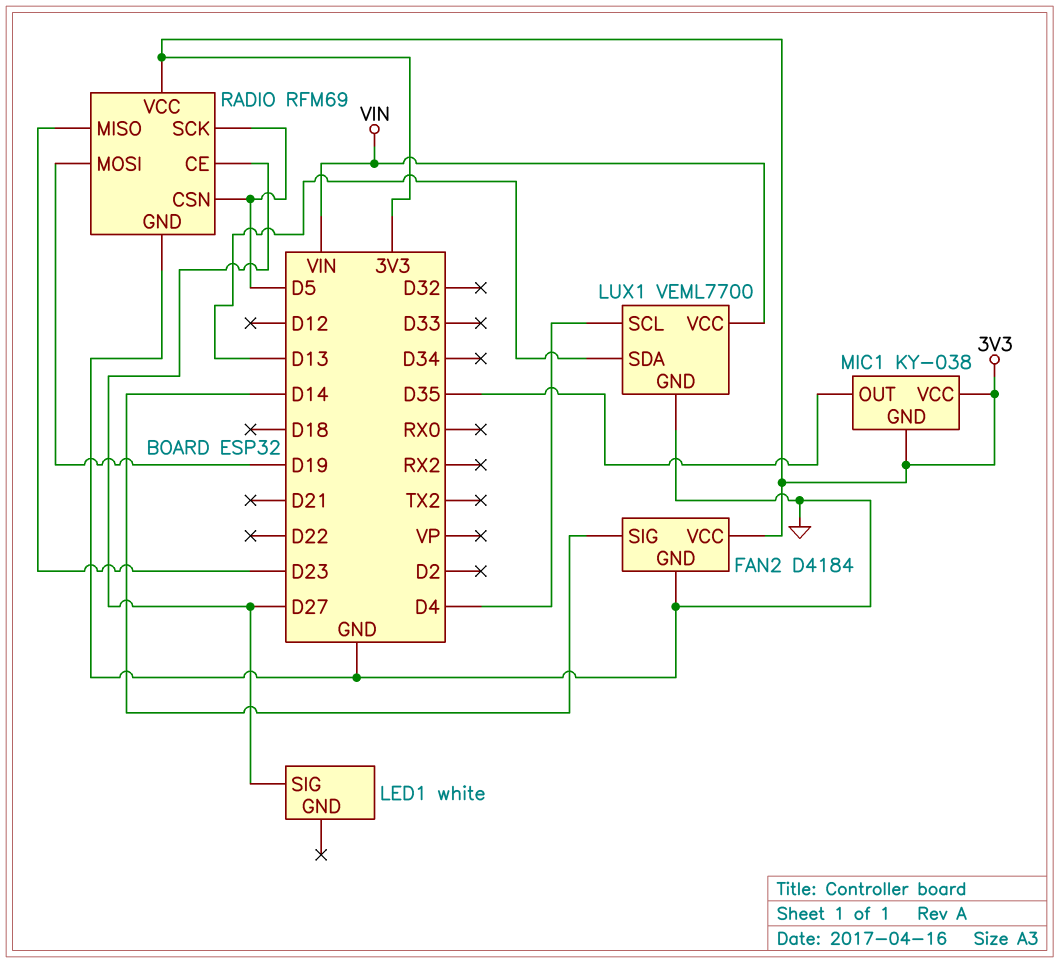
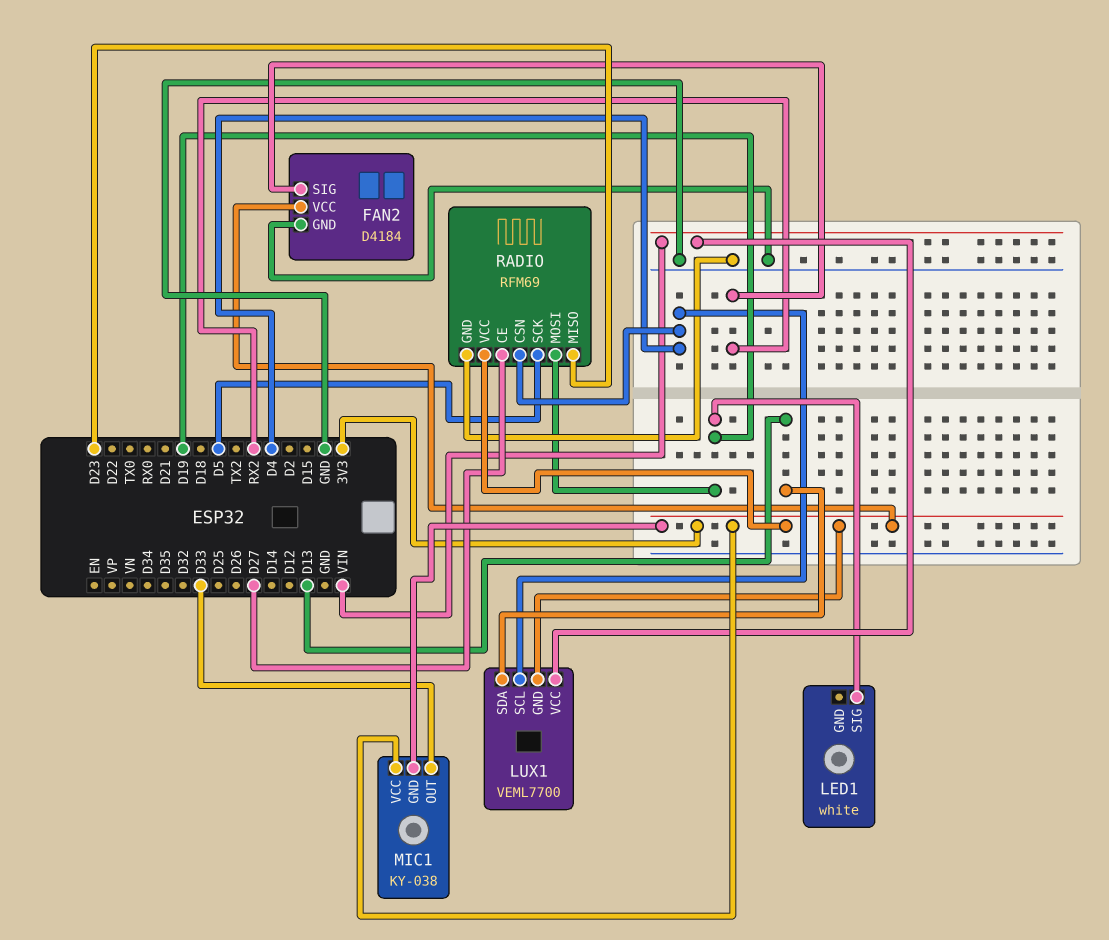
FAN2 pin SIG: D14 -> RX2
LED1 pin SIG: D27 -> D19
LUX1 pin GND: GND -> 3V3
MIC1 pin OUT: D35 -> D33
RADIO pin CSN: D5 -> D4

